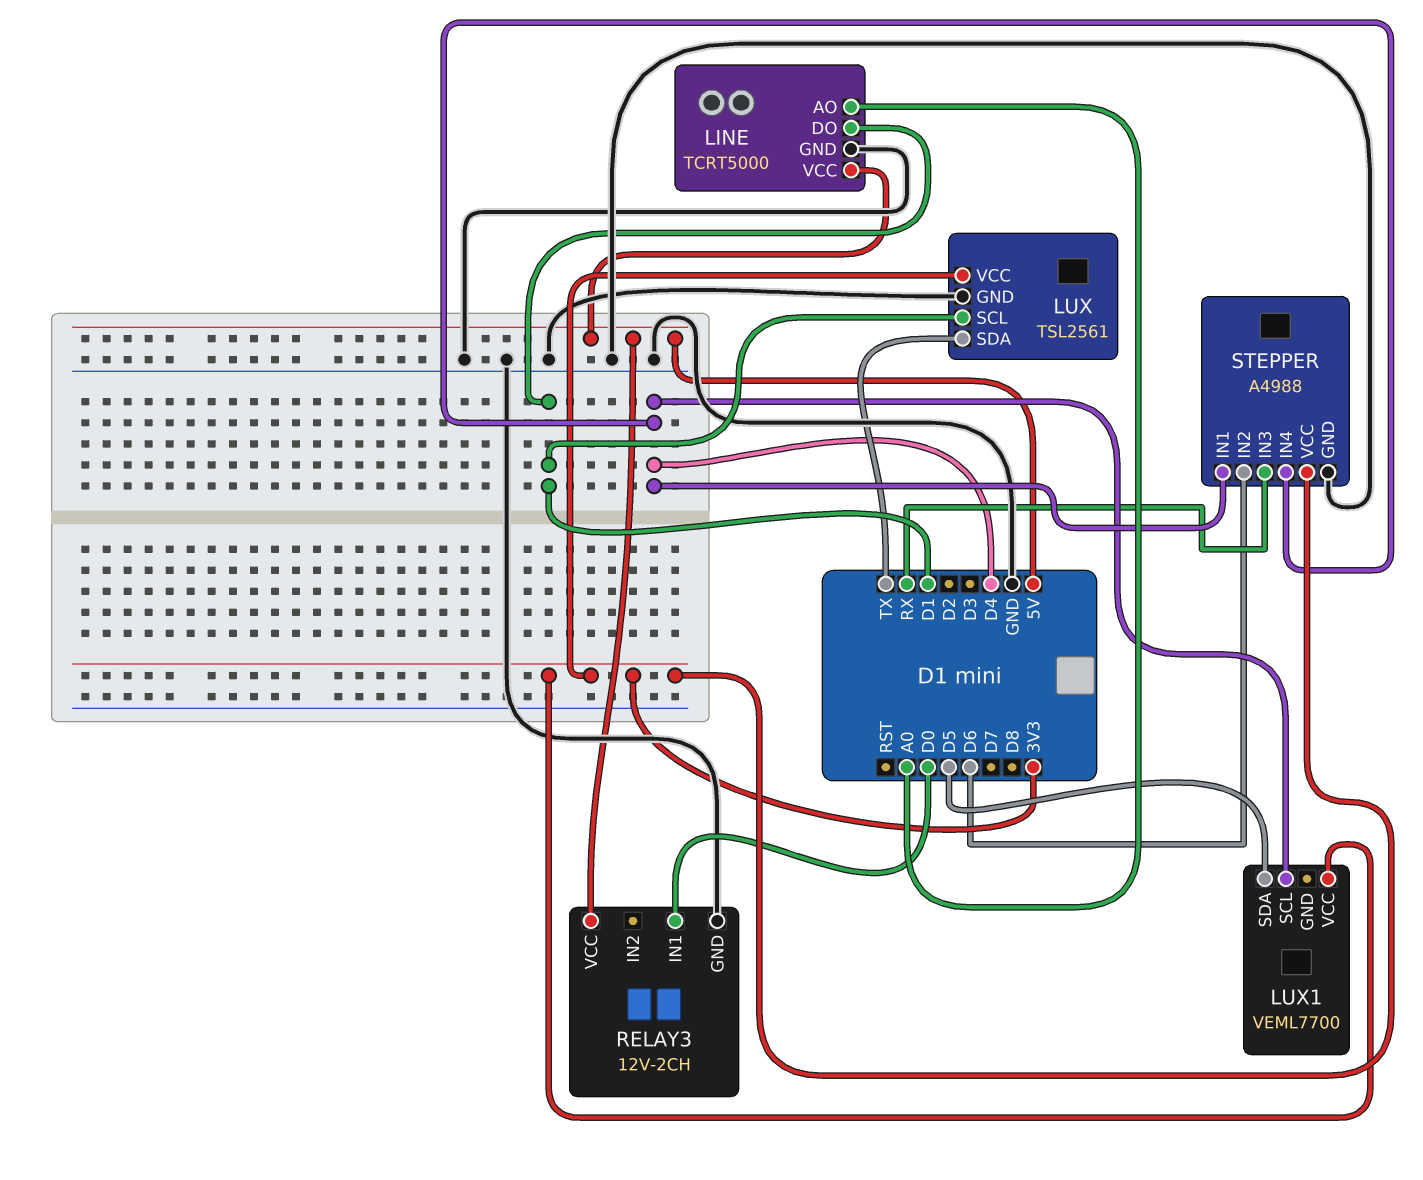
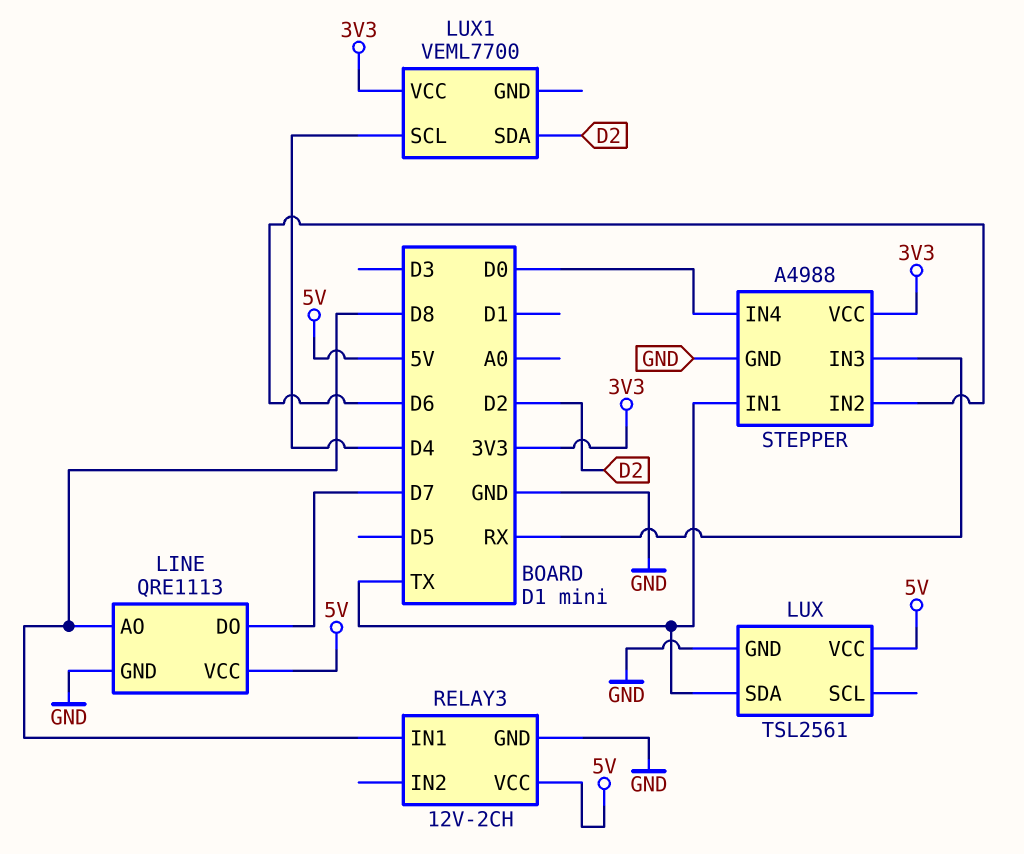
LINE: TCRT5000 -> QRE1113
LINE pin AO: A0 -> D8
LINE pin DO: D1 -> D7
LUX pin SCL: D1 -> none
LUX pin VCC: 3V3 -> 5V
LUX1 pin SDA: D5 -> D2
RELAY3 pin IN1: D0 -> D8
STEPPER pin IN1: D4 -> TX
STEPPER pin IN4: D4 -> D0

